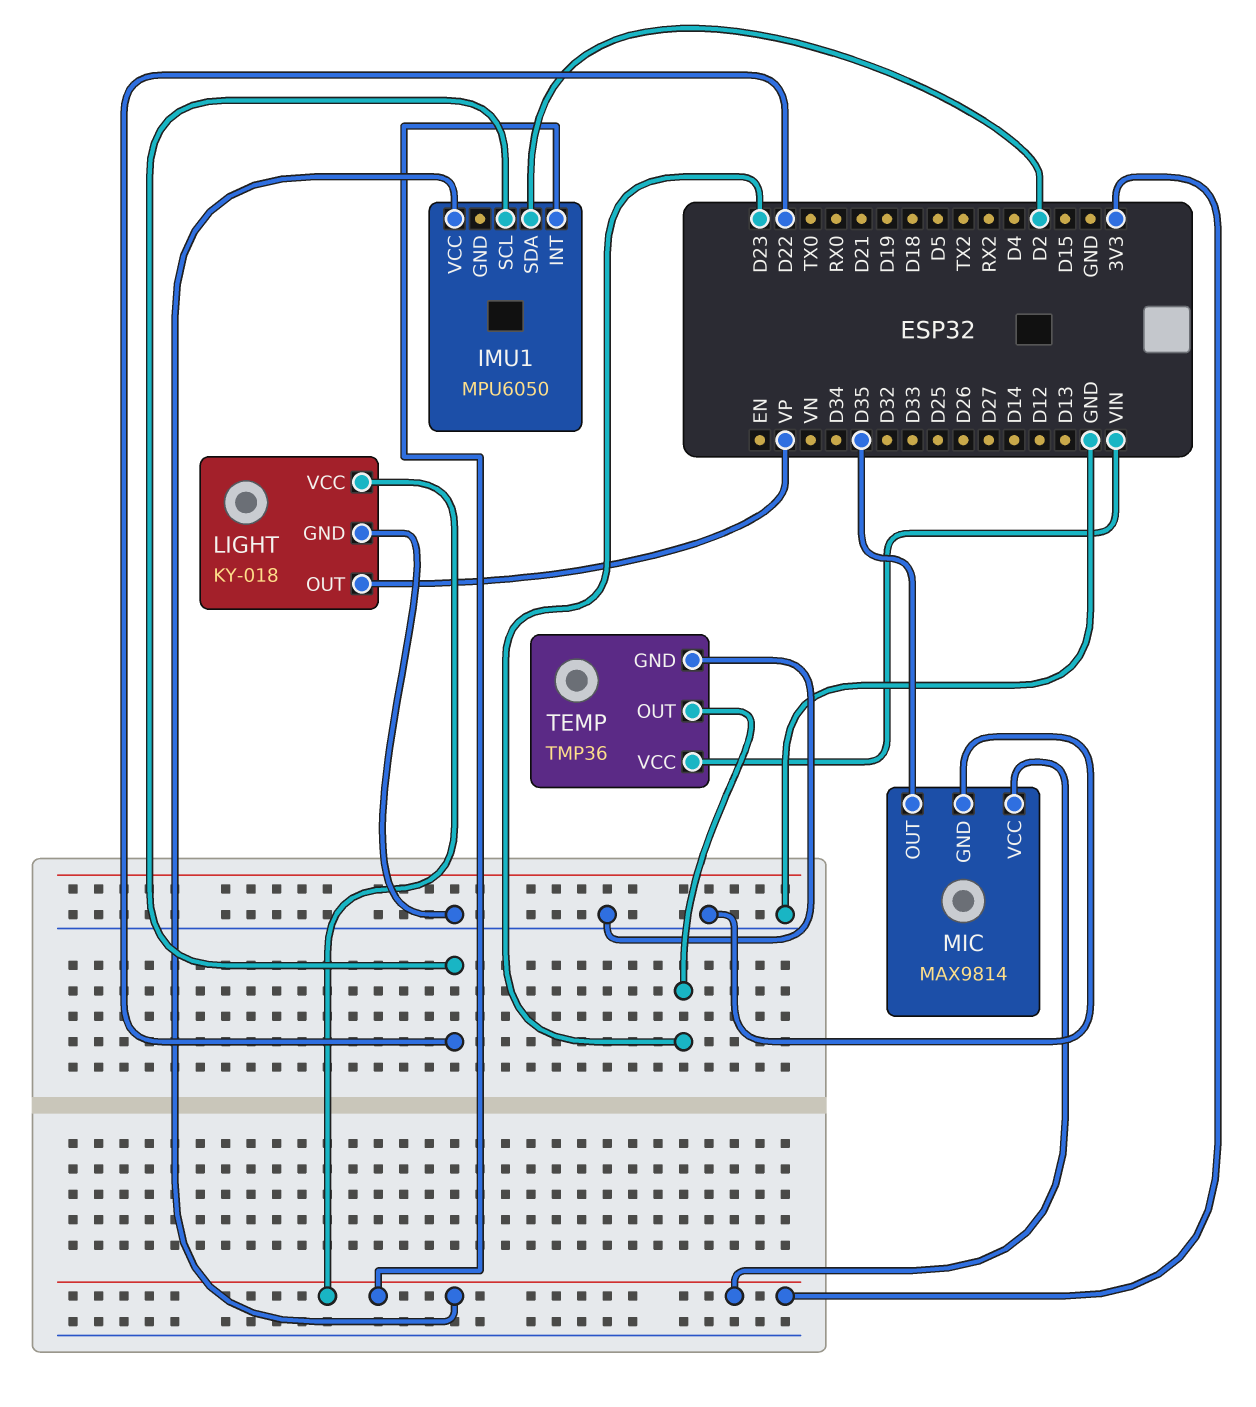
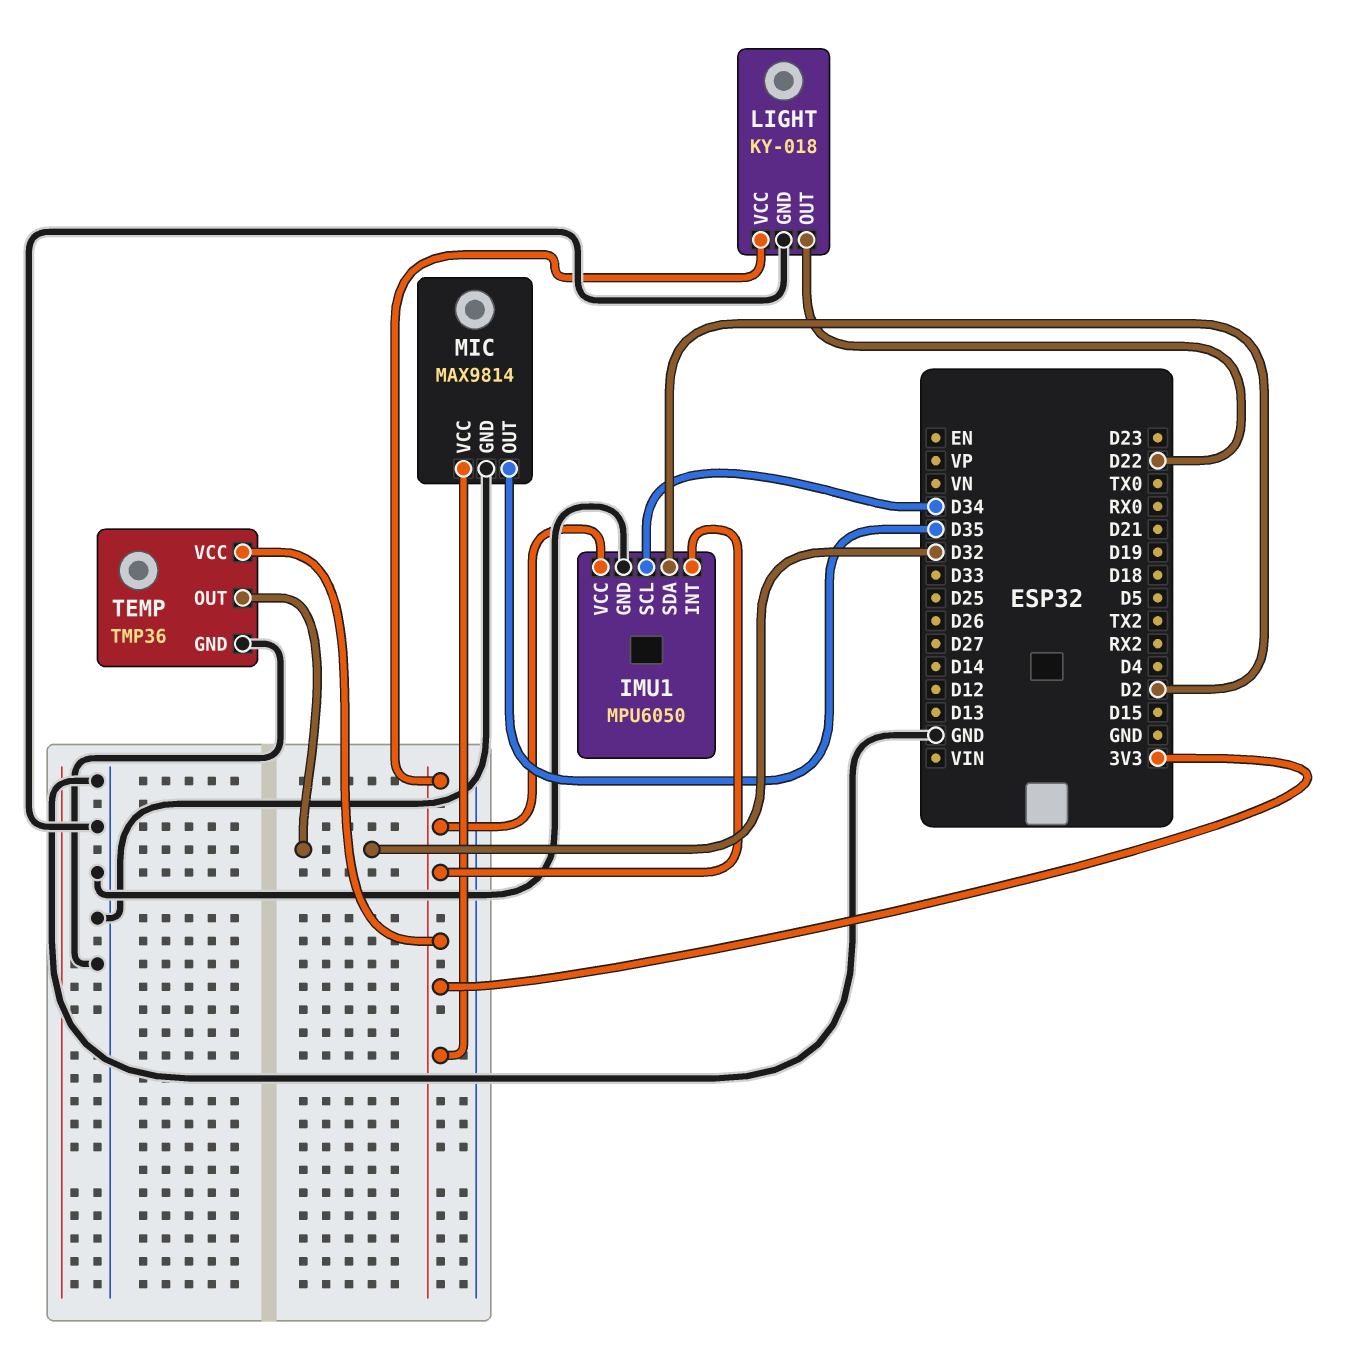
IMU1 pin GND: none -> GND
IMU1 pin SCL: D22 -> D34
LIGHT pin OUT: VP -> D22
TEMP pin OUT: D23 -> D32
TEMP pin VCC: VIN -> 3V3

